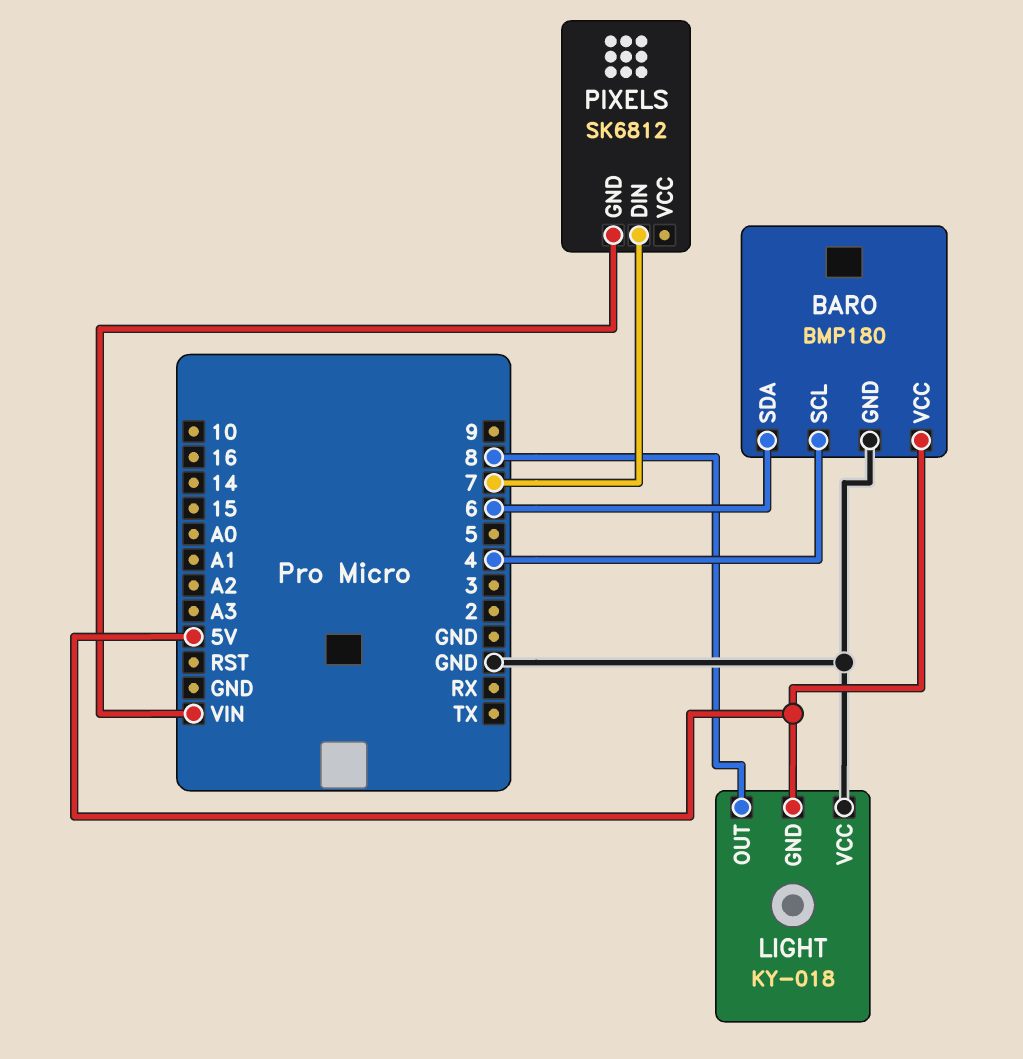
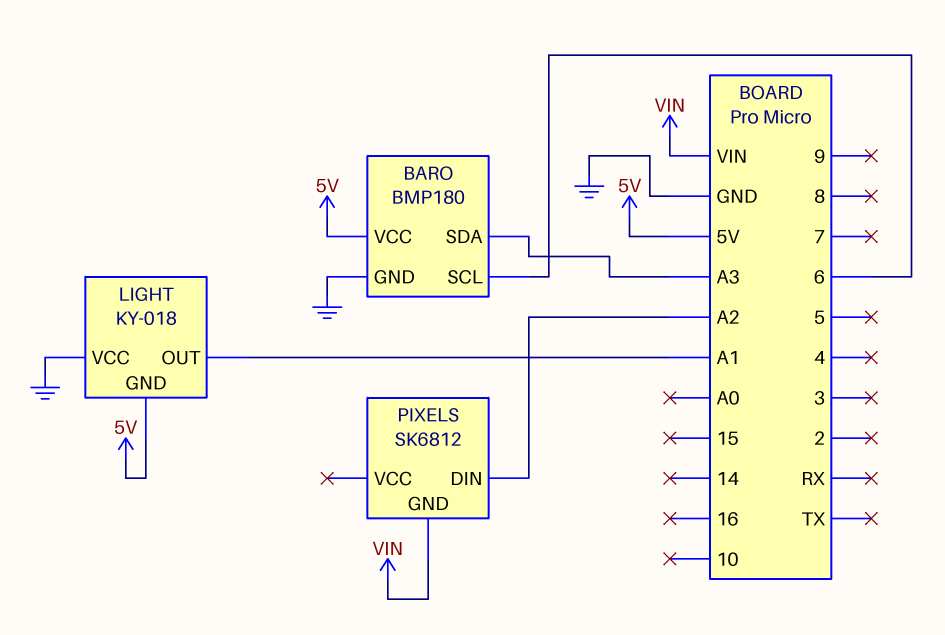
BARO pin SCL: 4 -> 6
BARO pin SDA: 6 -> A3
LIGHT pin OUT: 8 -> A1
PIXELS pin DIN: 7 -> A2

